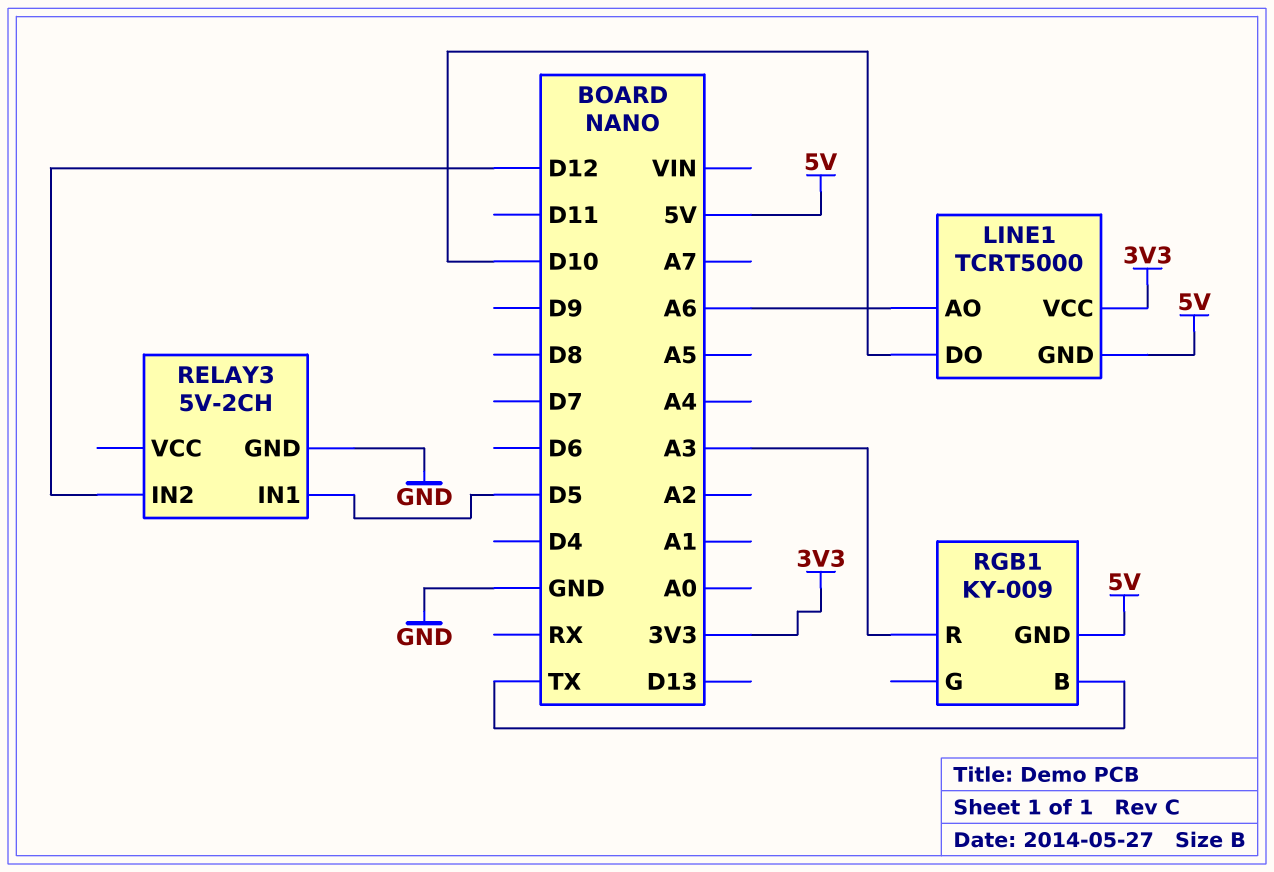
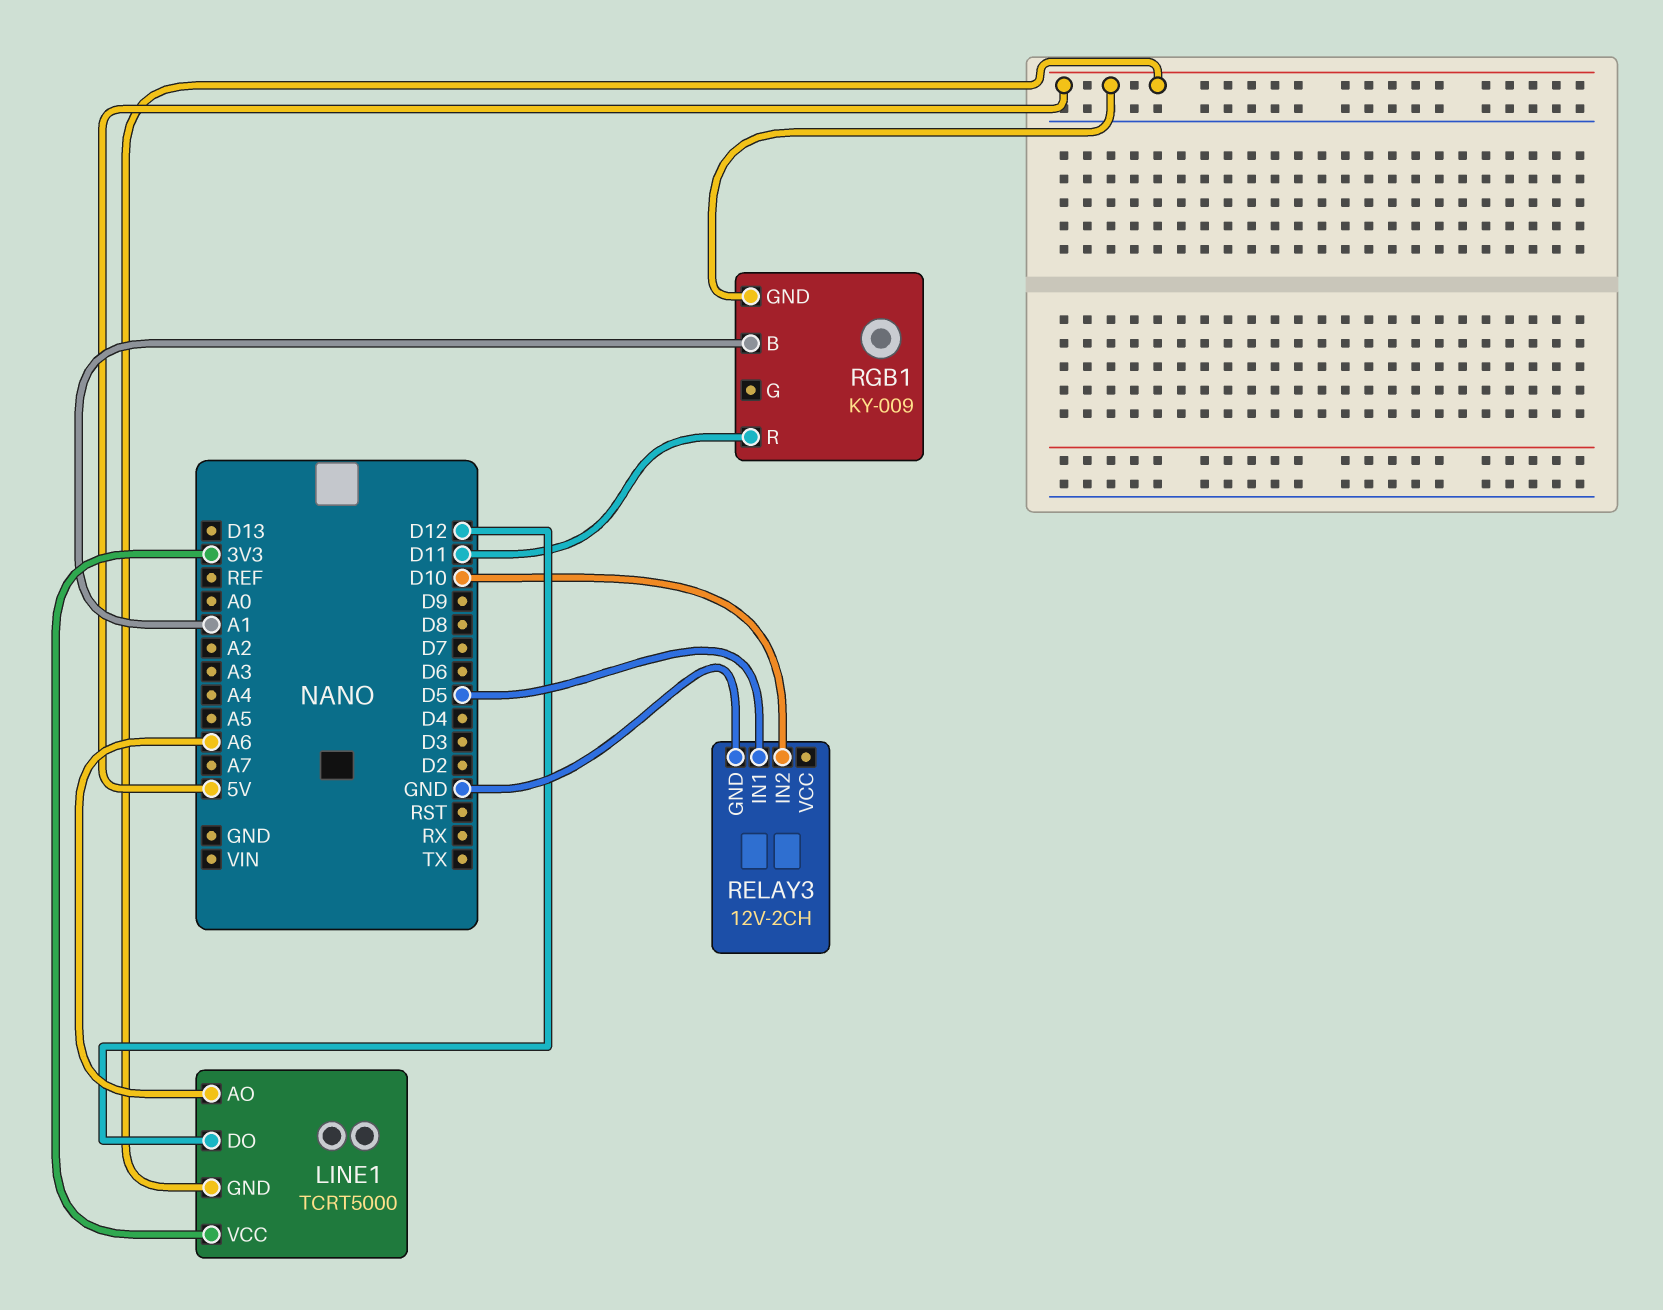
LINE1 pin DO: D10 -> D12
RELAY3: 5V-2CH -> 12V-2CH
RELAY3 pin IN2: D12 -> D10
RGB1 pin B: TX -> A1
RGB1 pin R: A3 -> D11

